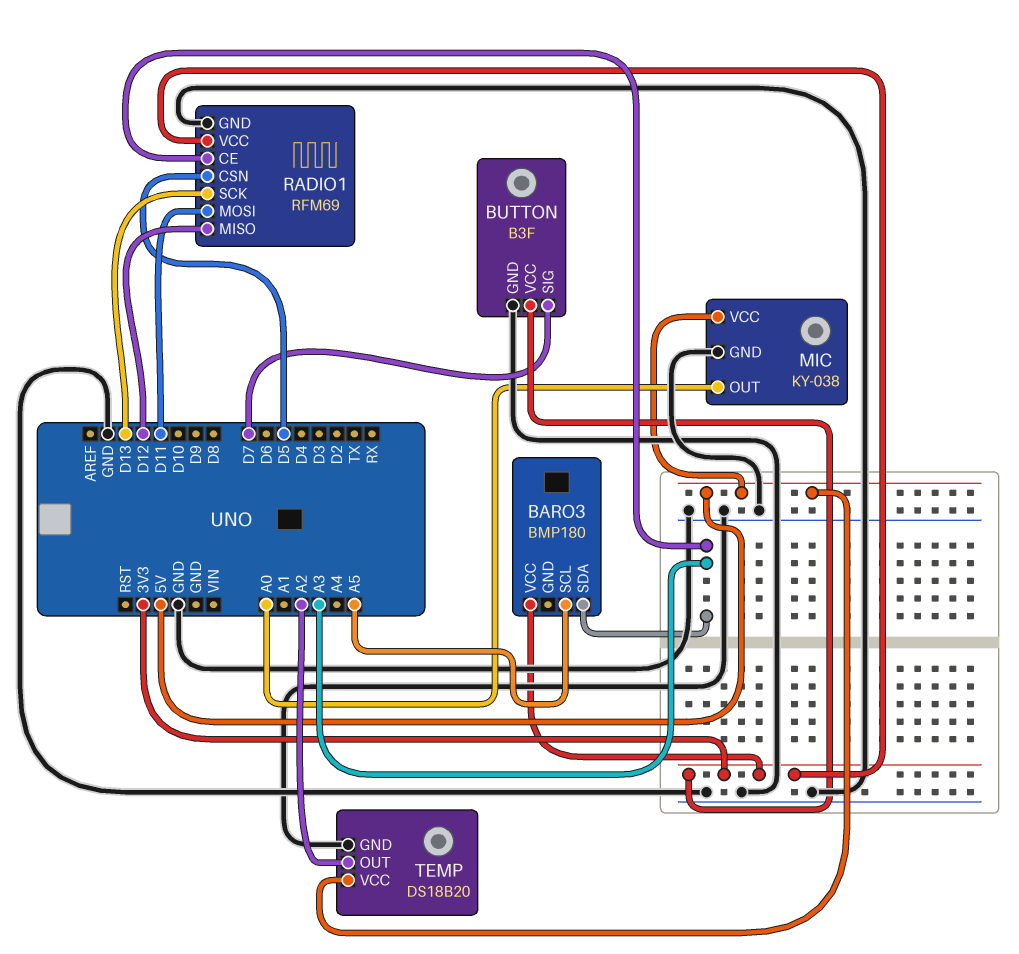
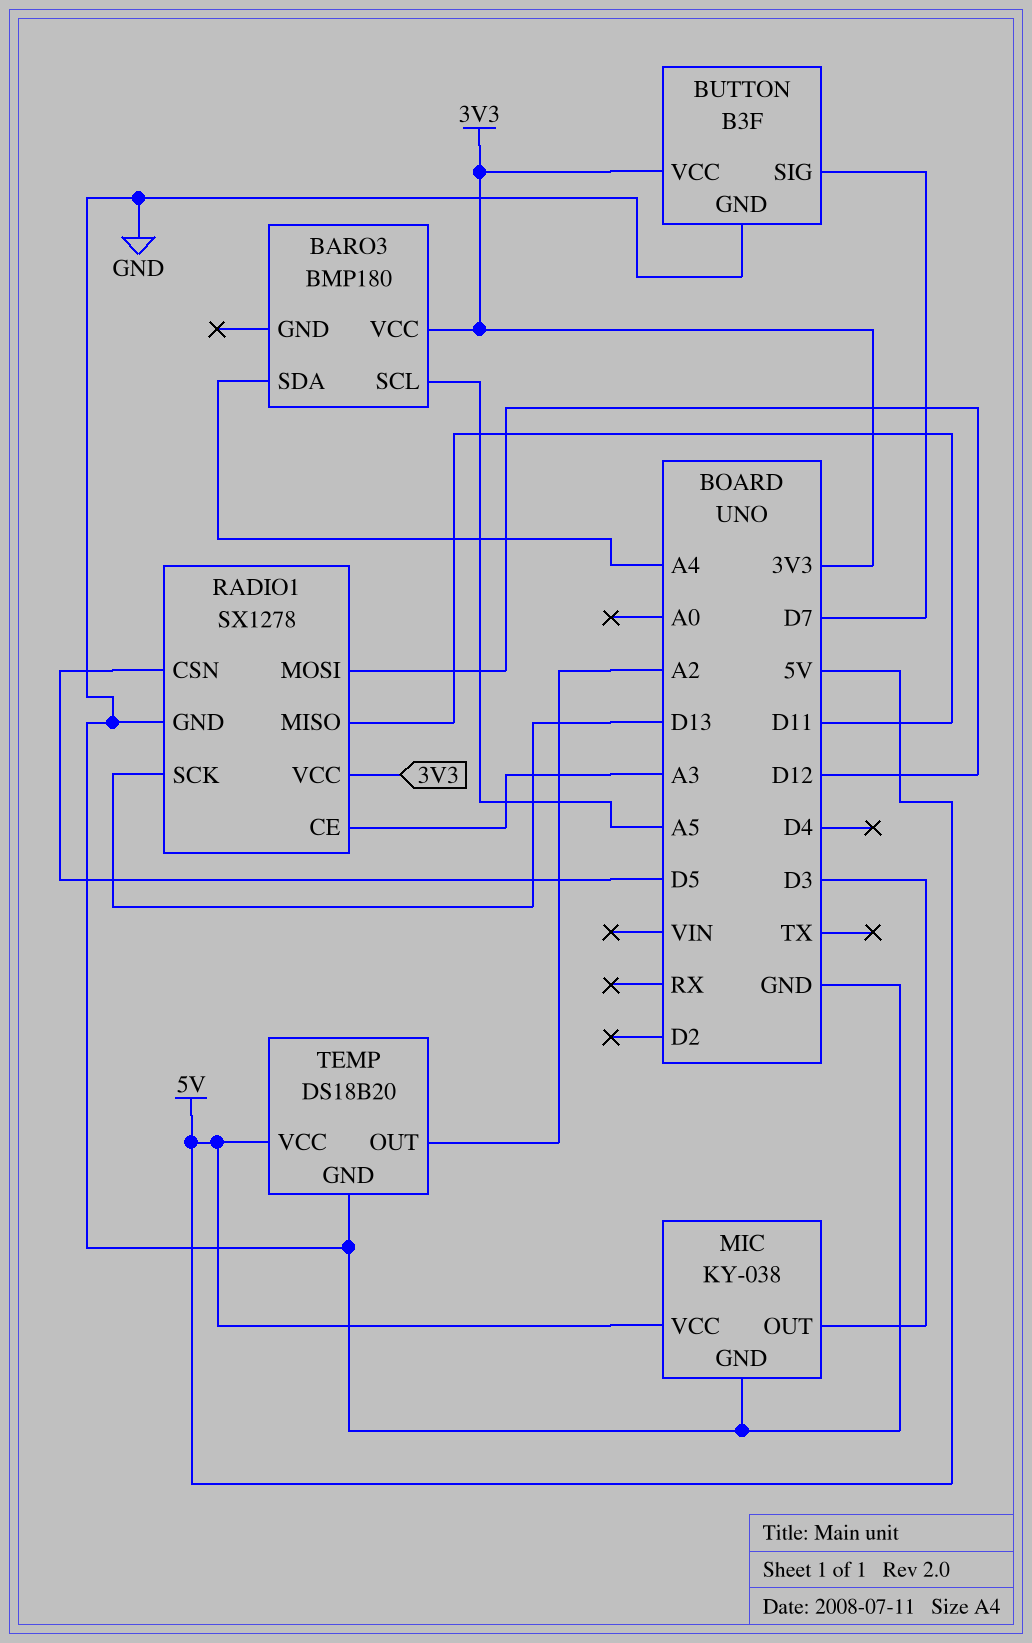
BARO3 pin SDA: A3 -> A4
MIC pin OUT: A0 -> D3
RADIO1: RFM69 -> SX1278
RADIO1 pin MISO: D12 -> D11
RADIO1 pin MOSI: D11 -> D12

